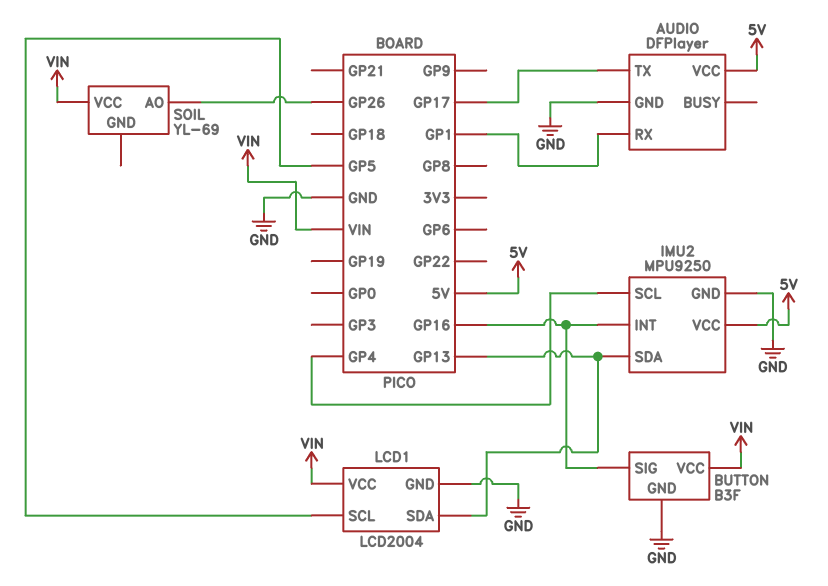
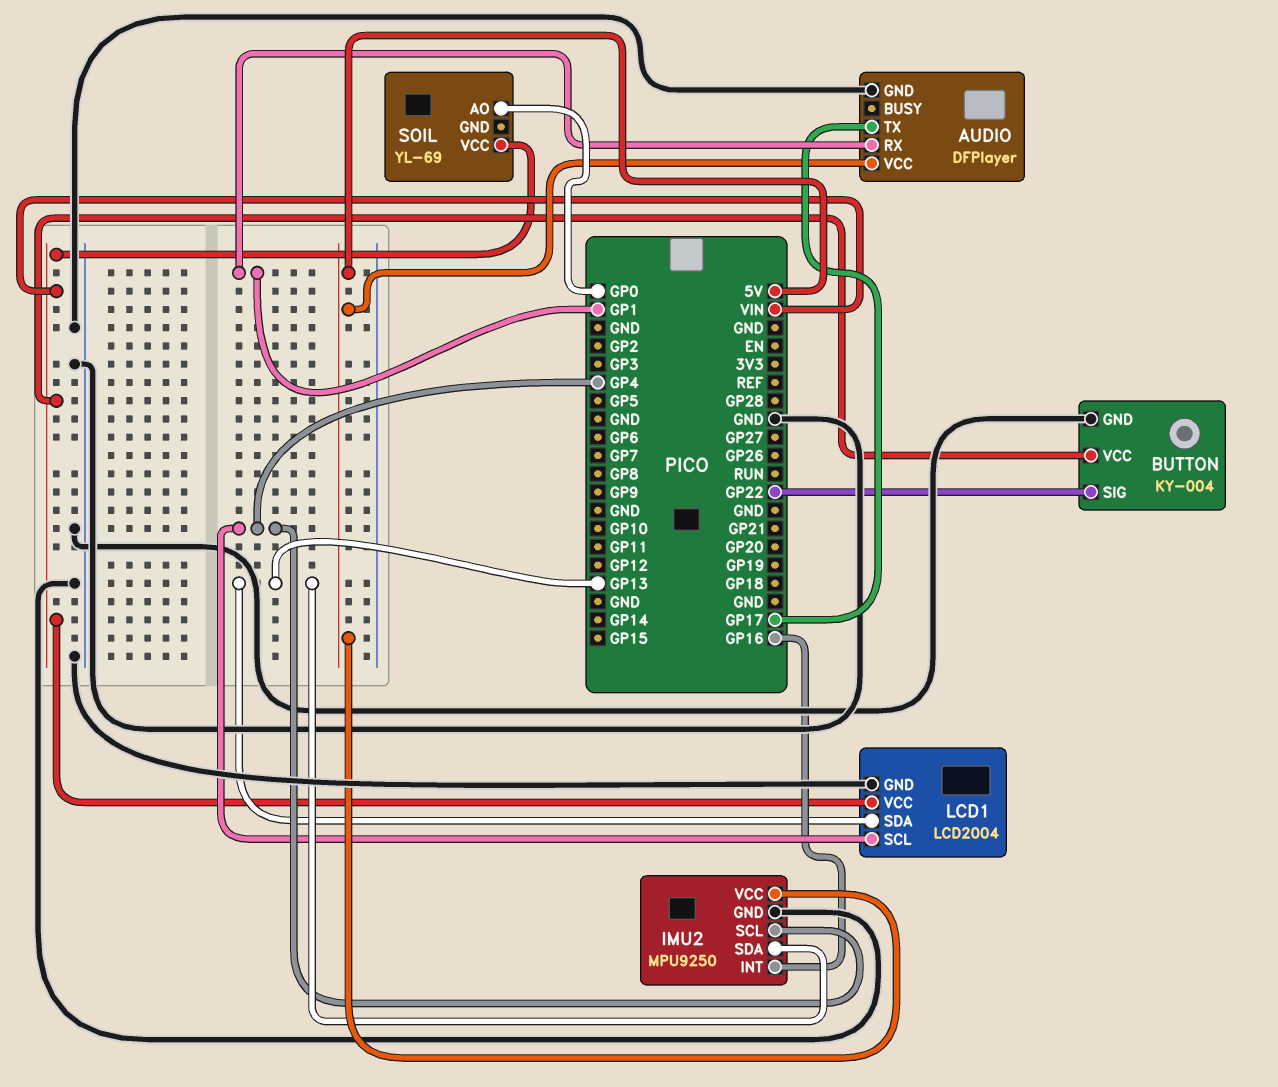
BUTTON: B3F -> KY-004
BUTTON pin SIG: GP16 -> GP22
LCD1 pin SCL: GP5 -> GP4
SOIL pin AO: GP26 -> GP0

